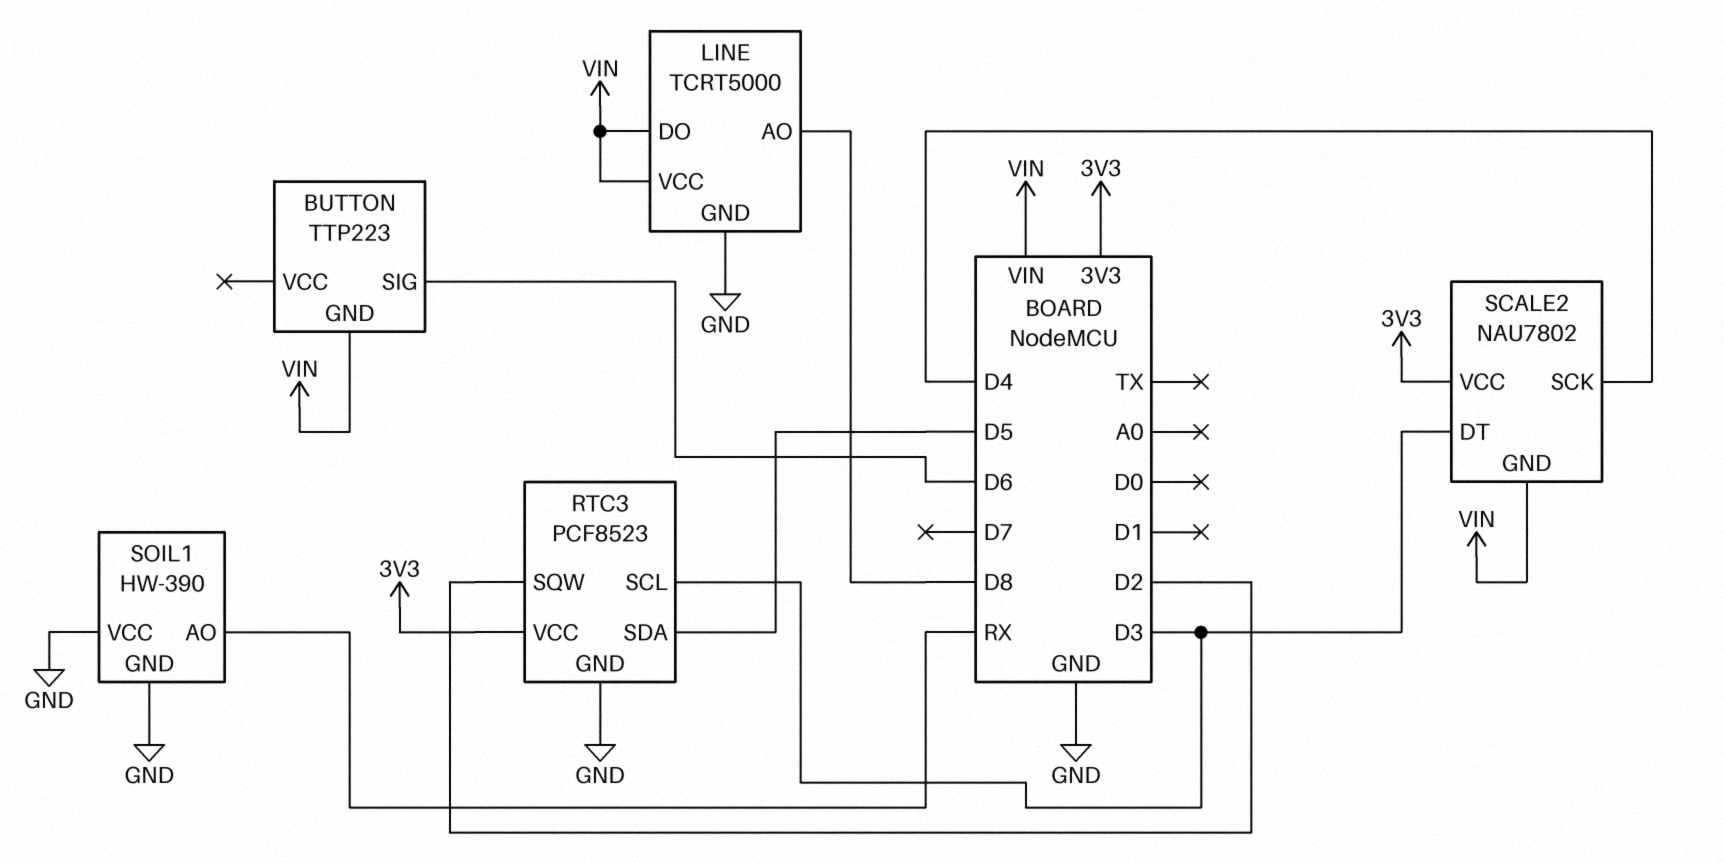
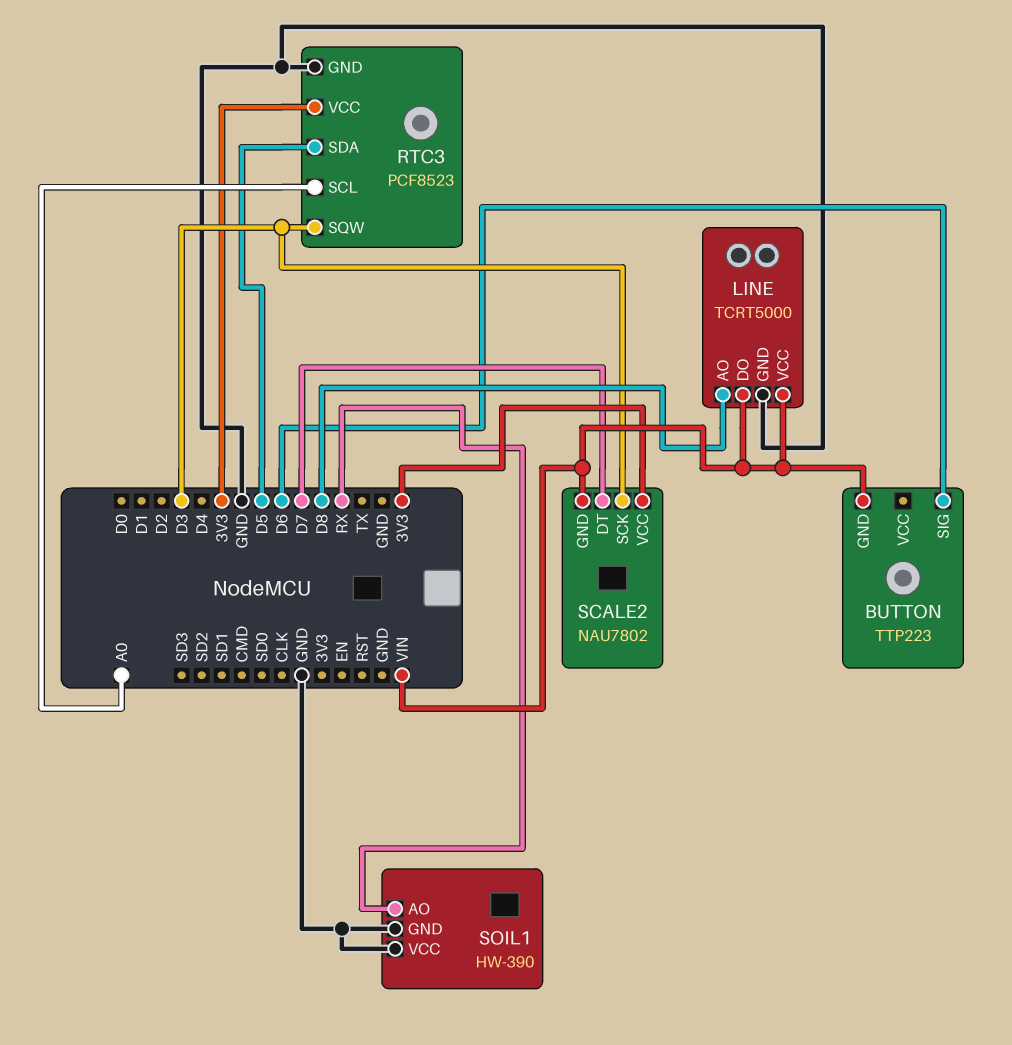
RTC3 pin SCL: D3 -> A0
RTC3 pin SQW: D2 -> D3
SCALE2 pin DT: D3 -> D7
SCALE2 pin SCK: D4 -> D3

